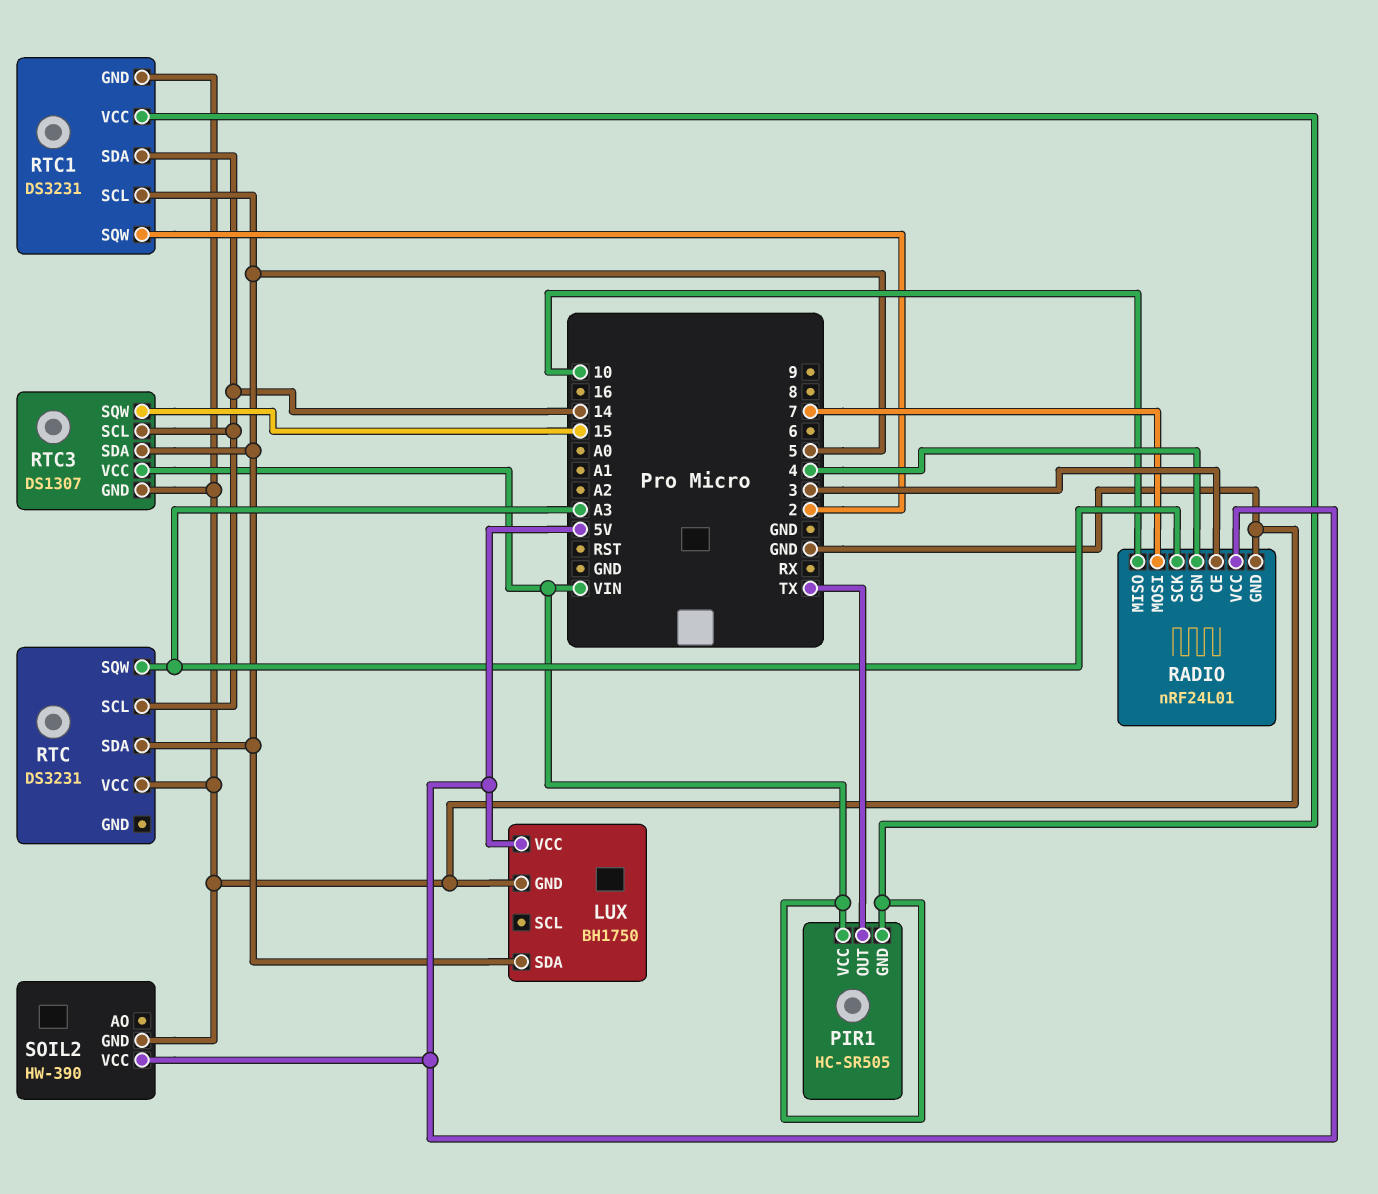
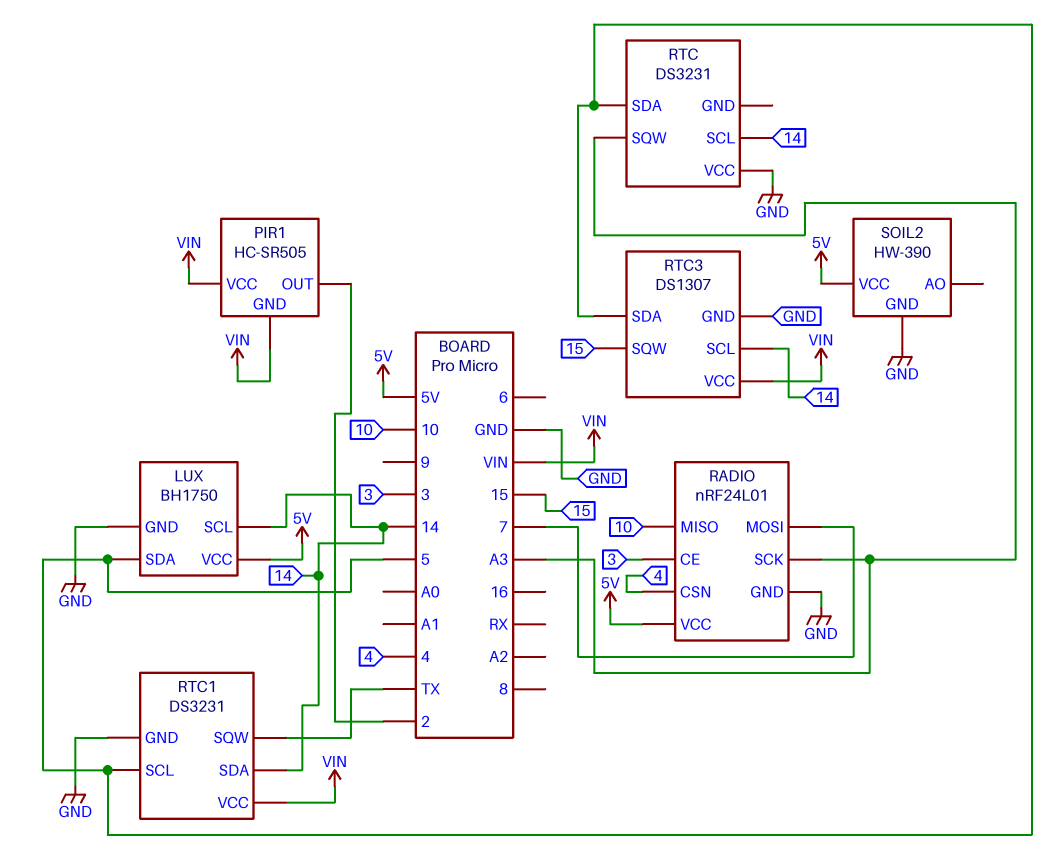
LUX pin SCL: none -> 14
PIR1 pin OUT: TX -> 2
RTC1 pin SQW: 2 -> TX

